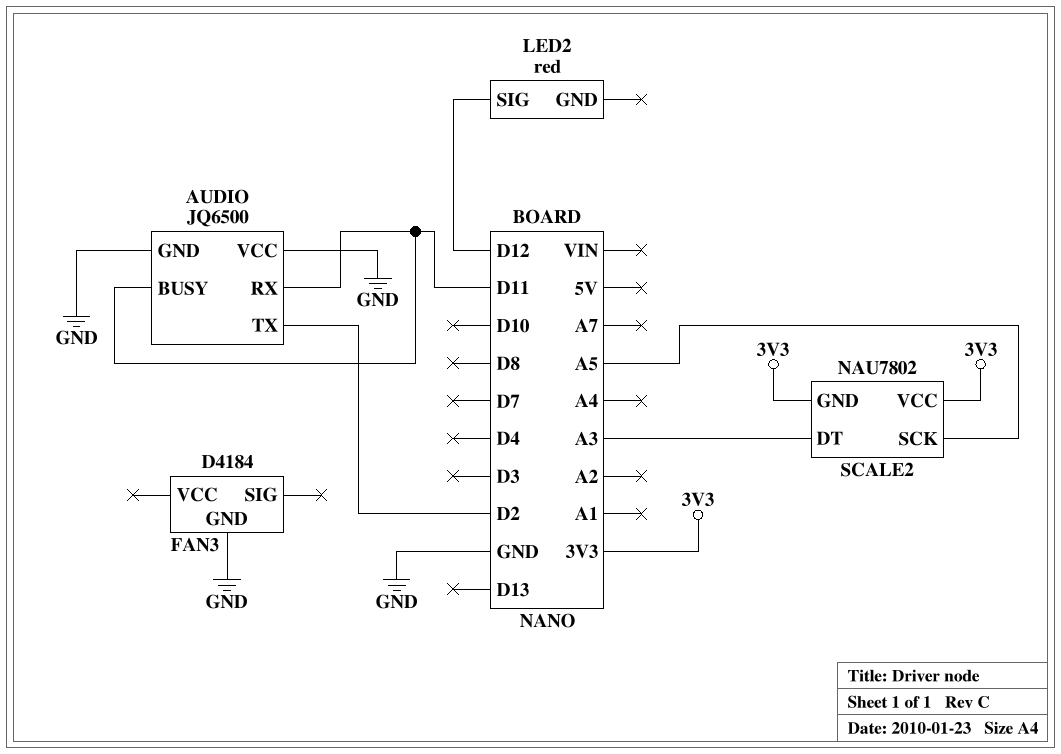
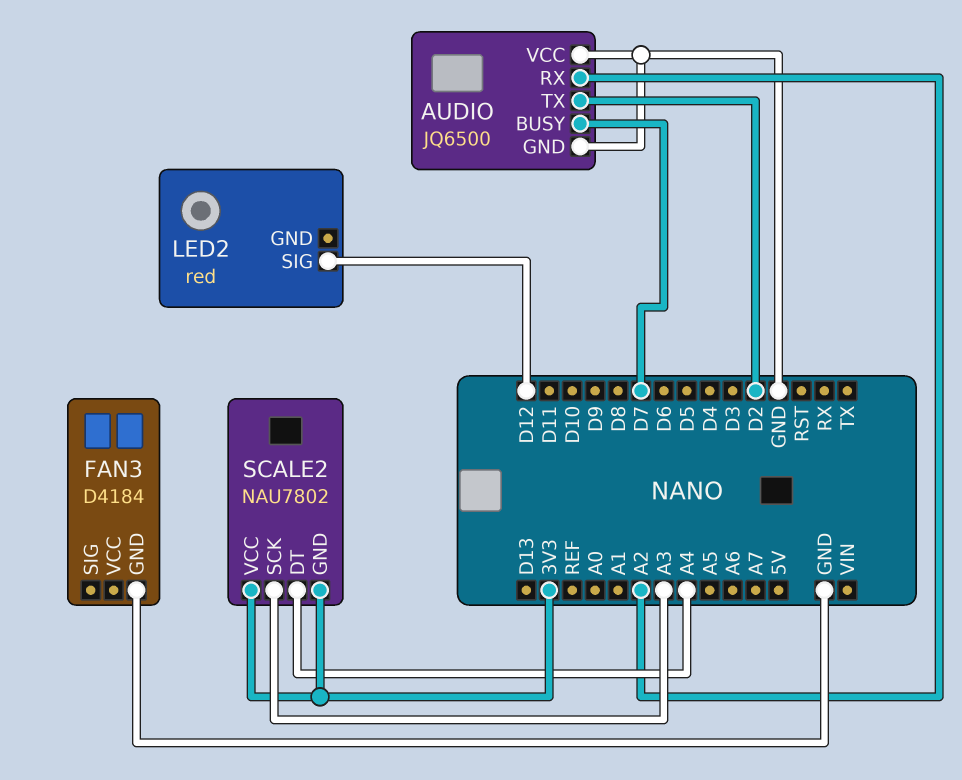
AUDIO pin BUSY: D11 -> D7
AUDIO pin RX: D11 -> A2
SCALE2 pin DT: A3 -> A4
SCALE2 pin SCK: A5 -> A3

